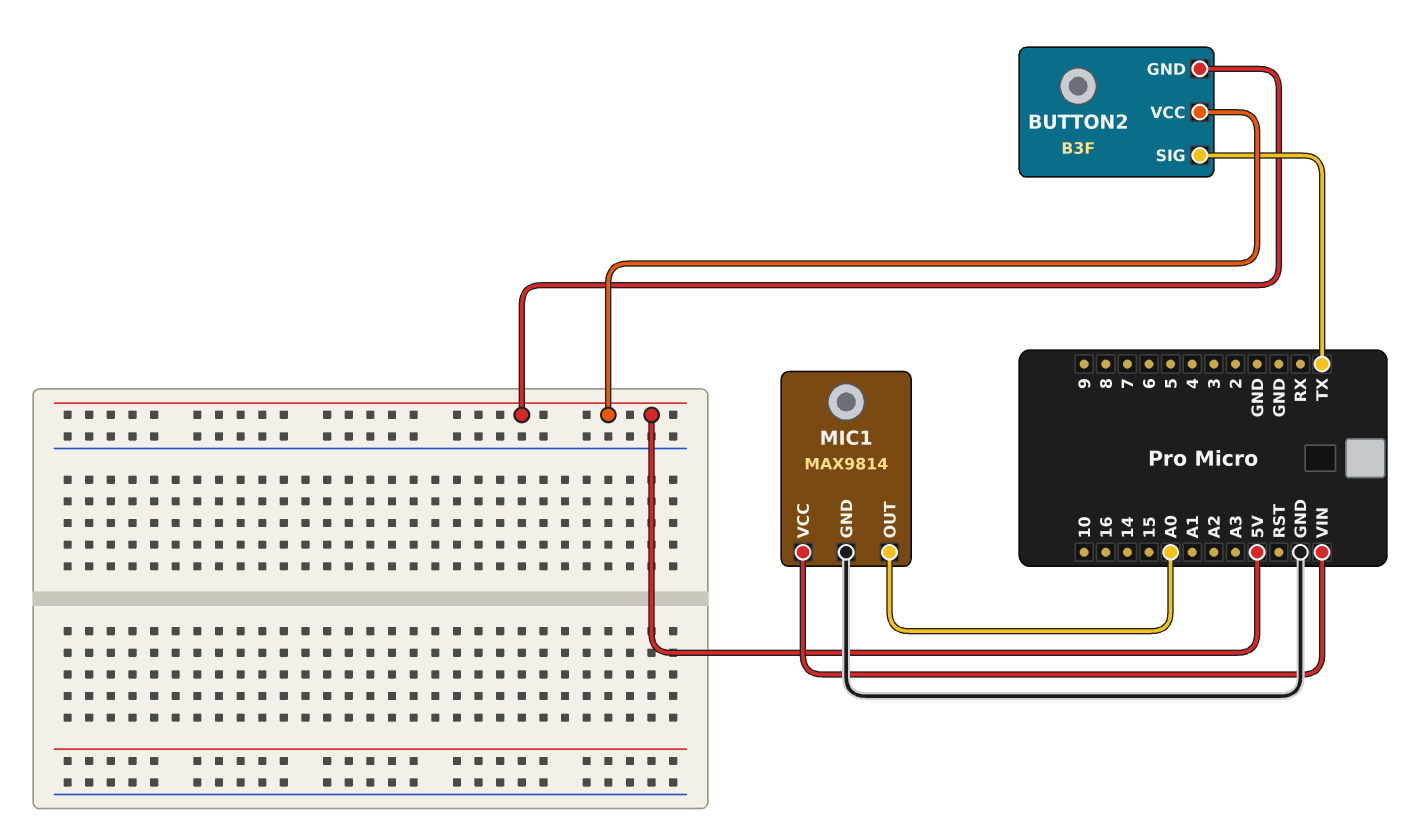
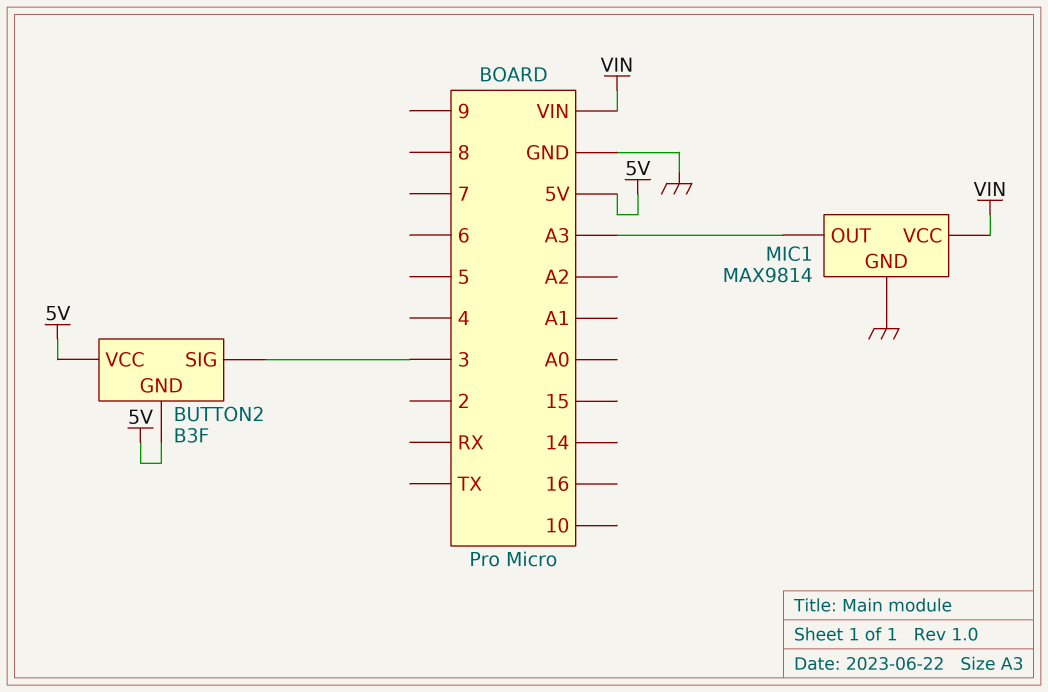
BUTTON2 pin SIG: TX -> 3
MIC1 pin OUT: A0 -> A3

